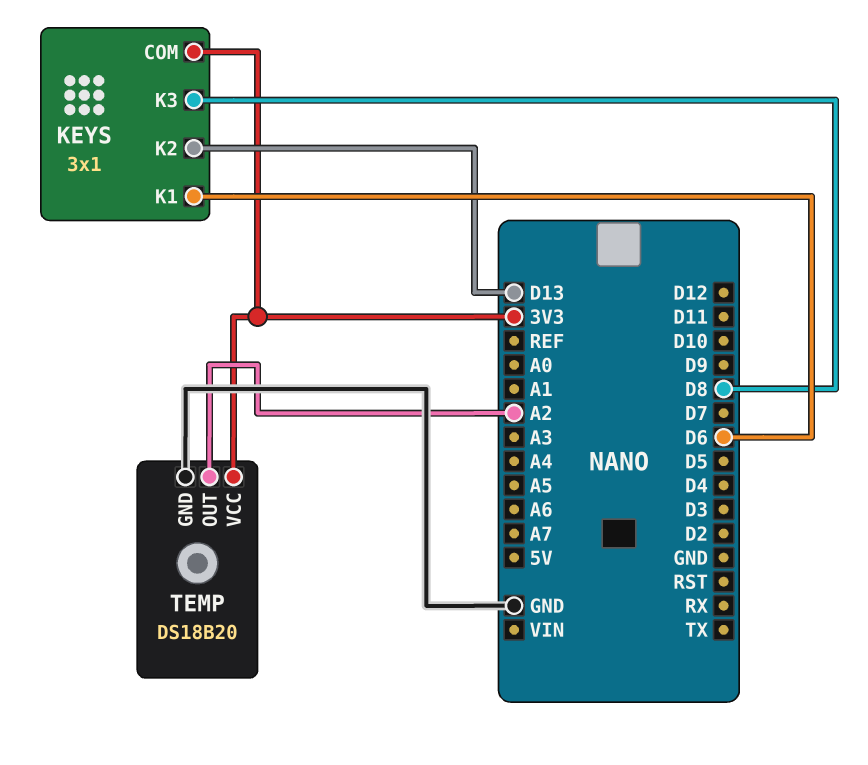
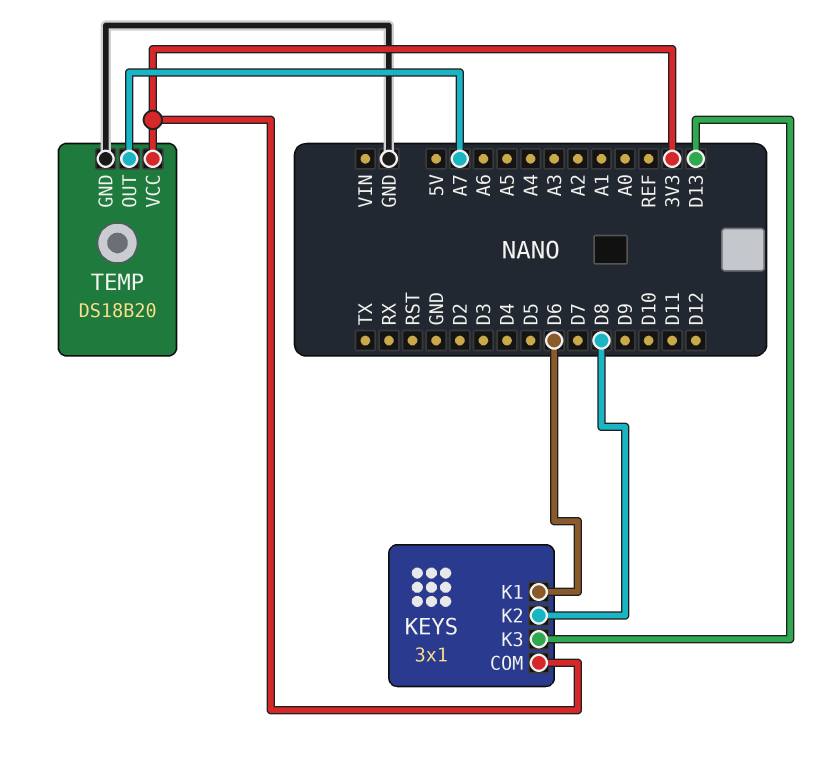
KEYS pin K2: D13 -> D8
KEYS pin K3: D8 -> D13
TEMP pin OUT: A2 -> A7

